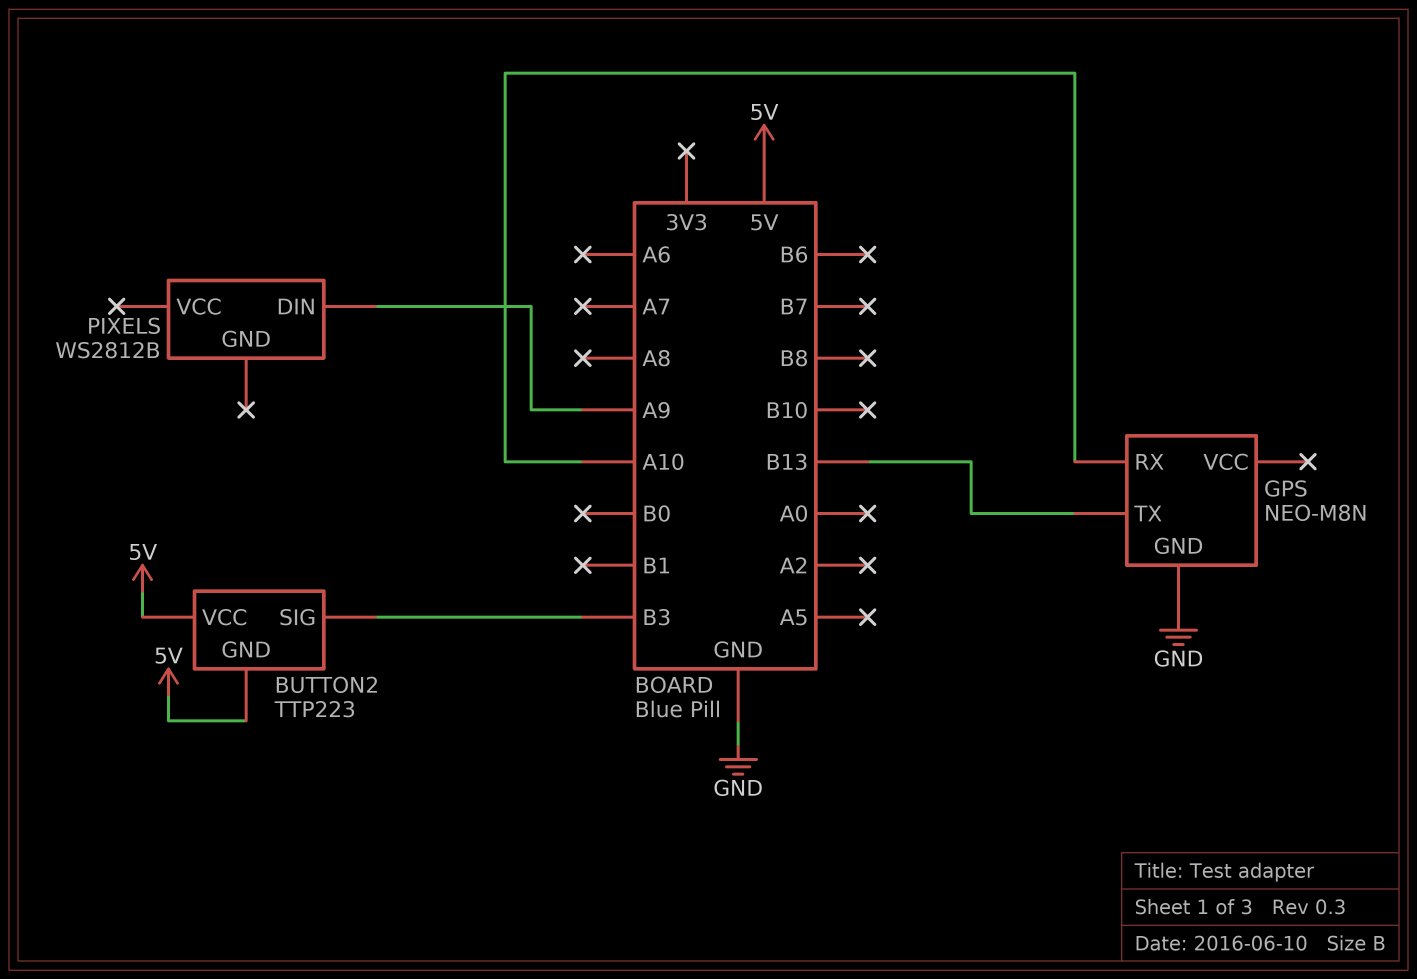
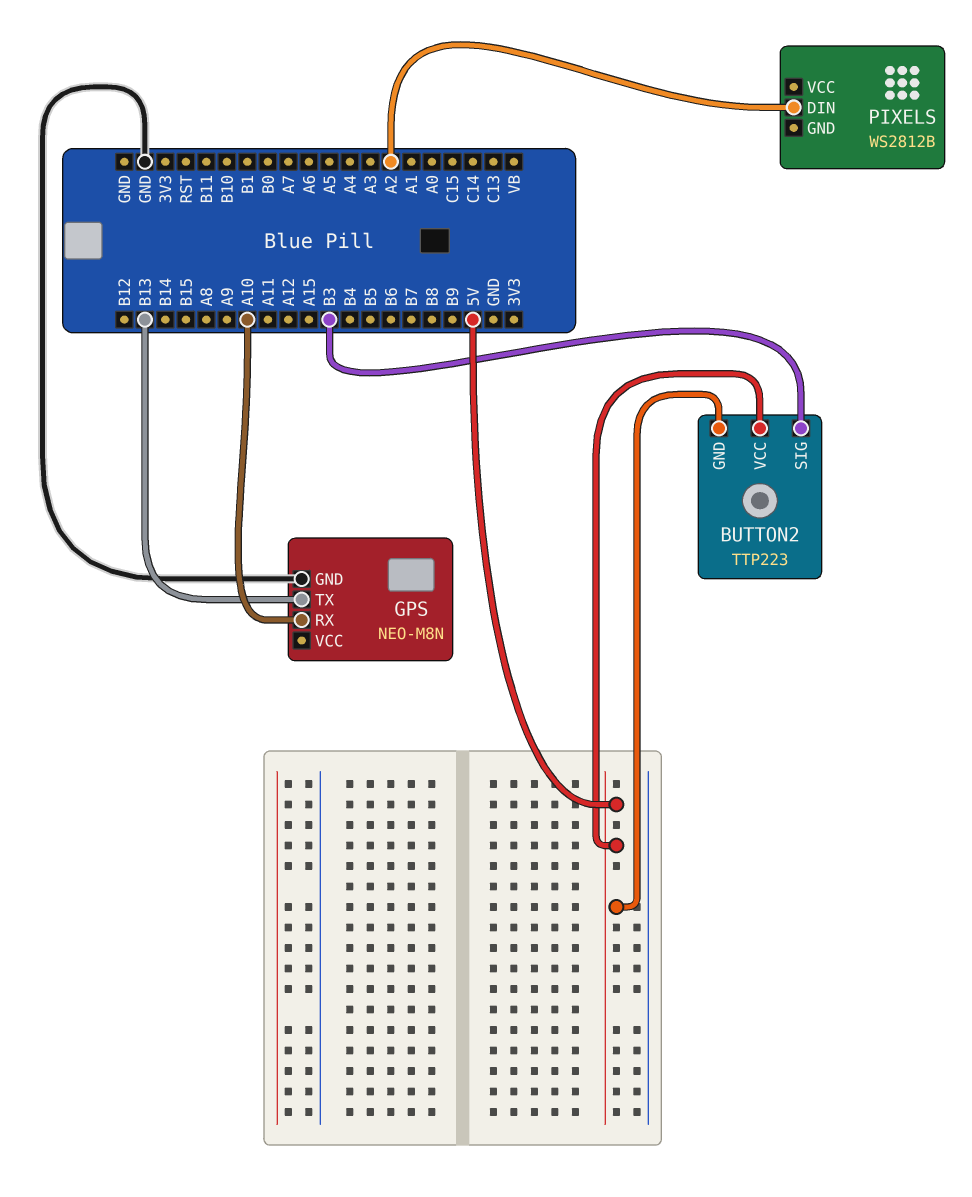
PIXELS pin DIN: A9 -> A2

